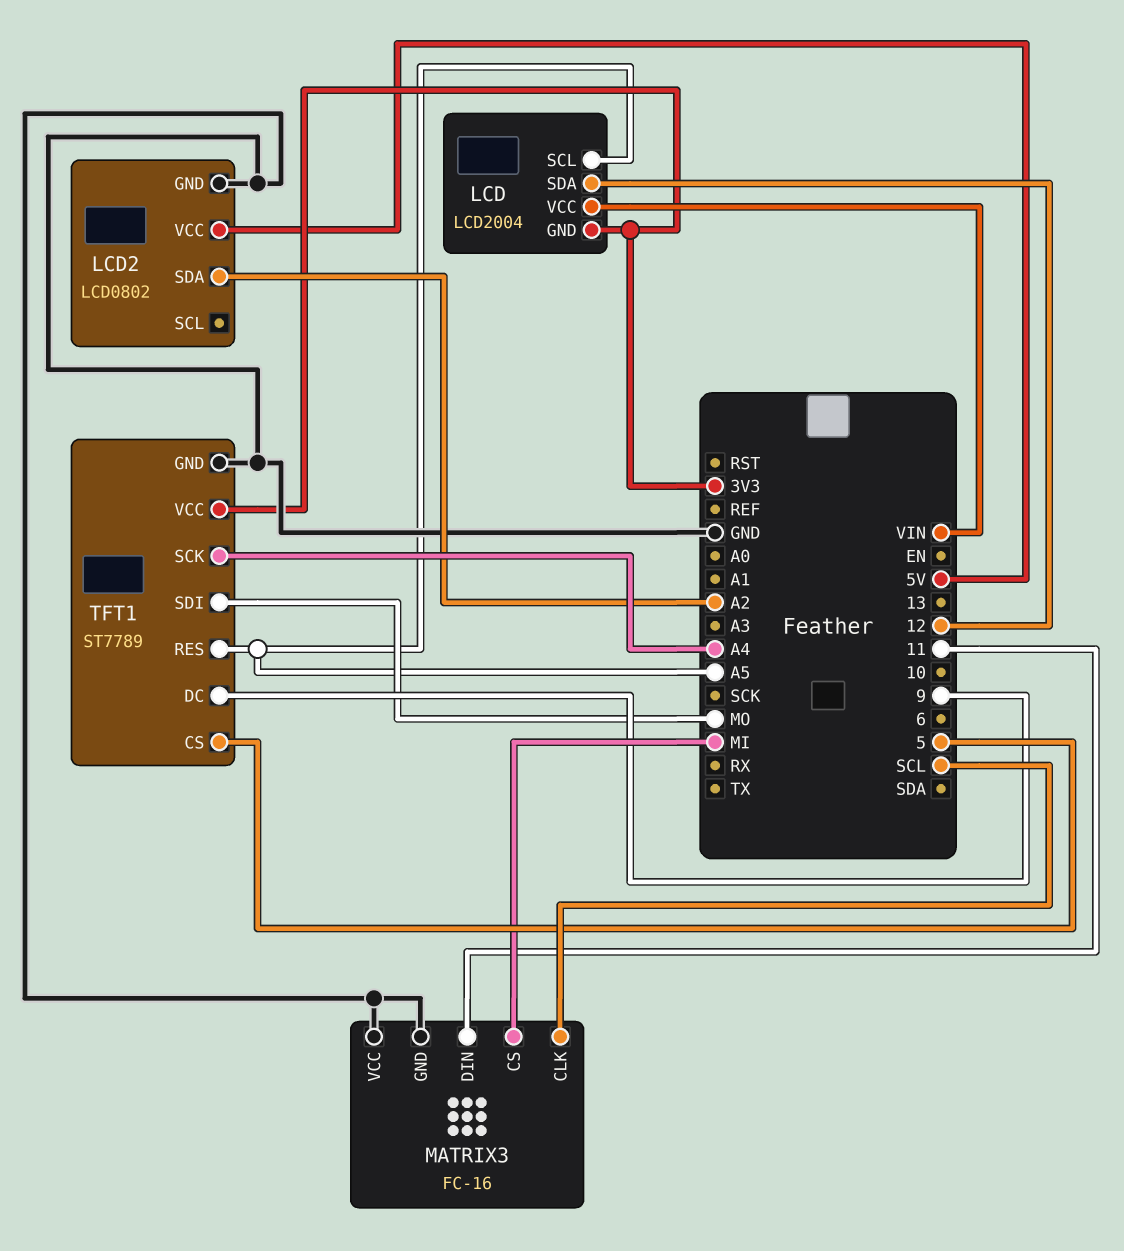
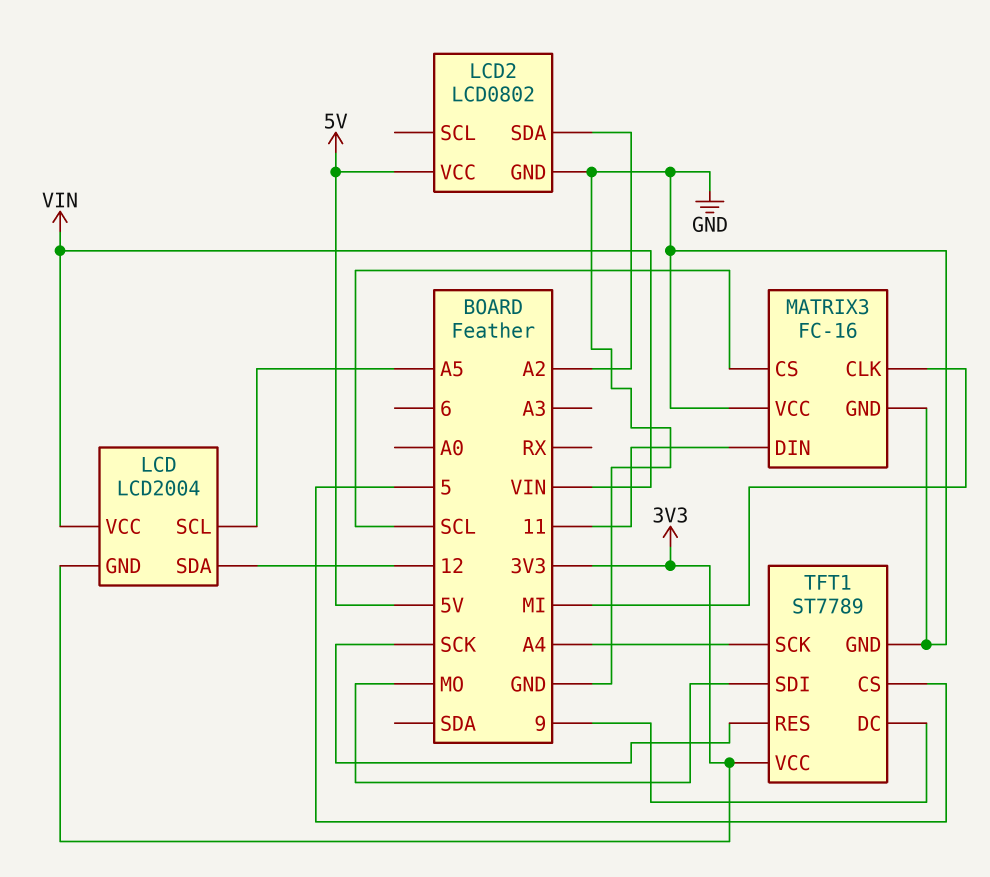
MATRIX3 pin CLK: SCL -> MI
MATRIX3 pin CS: MI -> SCL
TFT1 pin RES: A5 -> SCK

